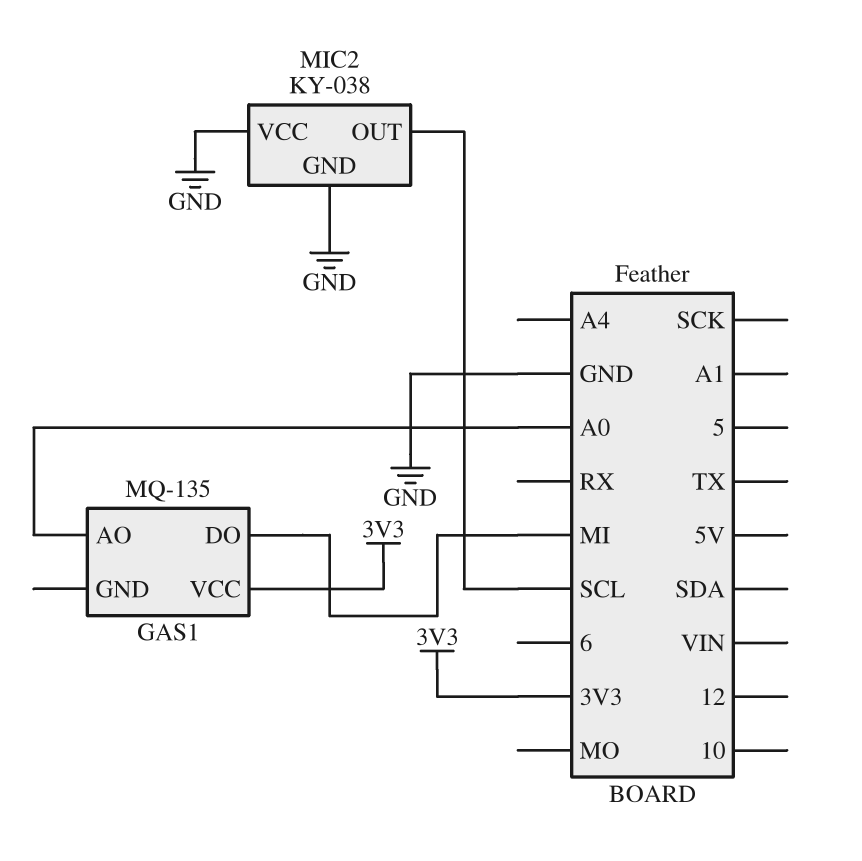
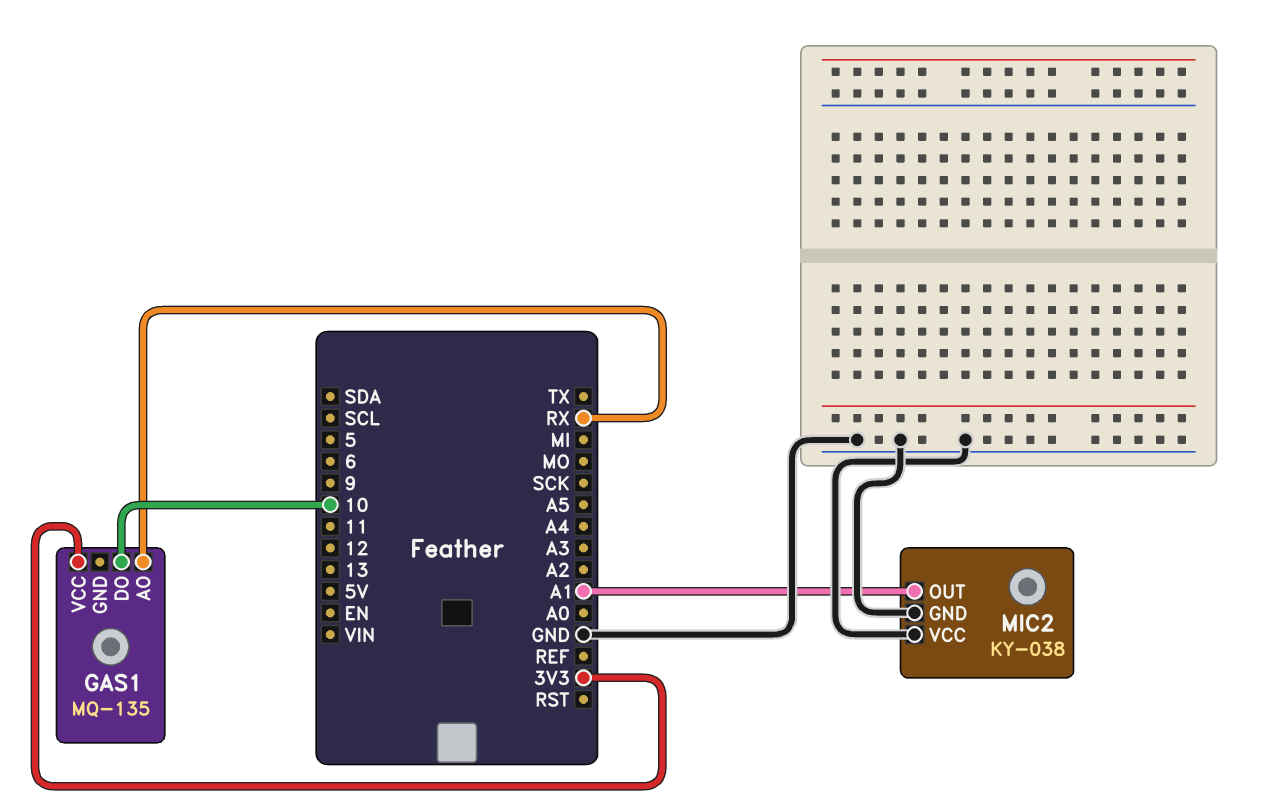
GAS1 pin AO: A0 -> RX
GAS1 pin DO: MI -> 10
MIC2 pin OUT: SCL -> A1

